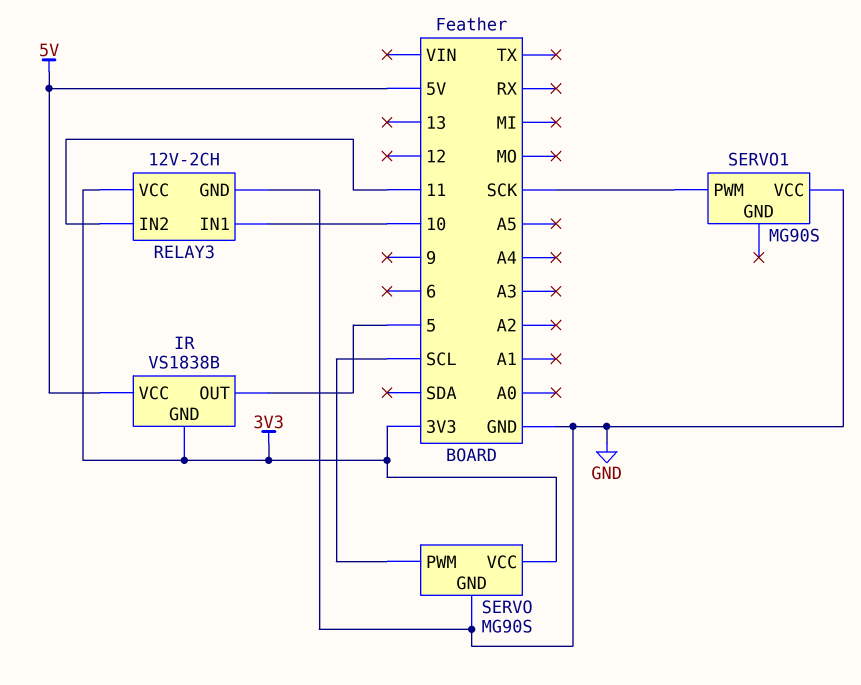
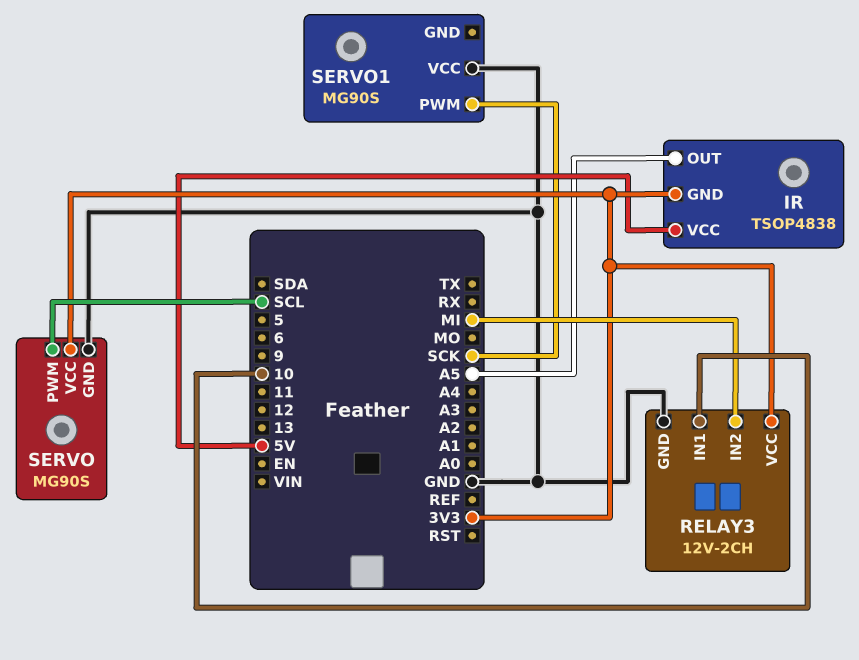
IR: VS1838B -> TSOP4838
IR pin OUT: 5 -> A5
RELAY3 pin IN2: 11 -> MI

